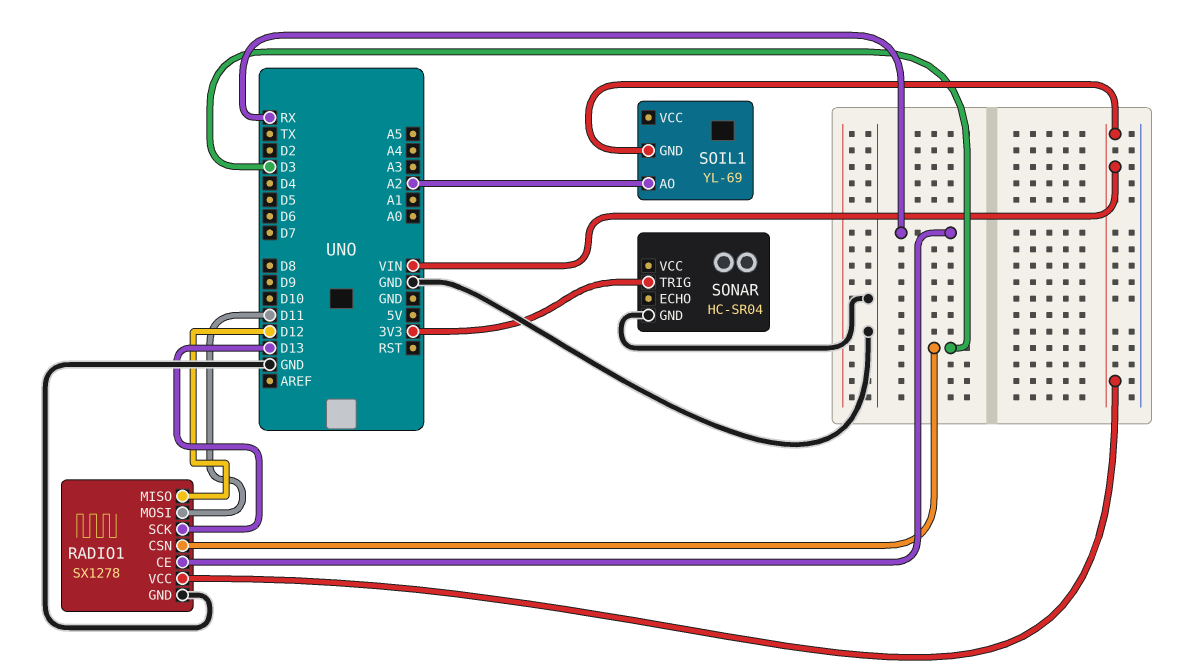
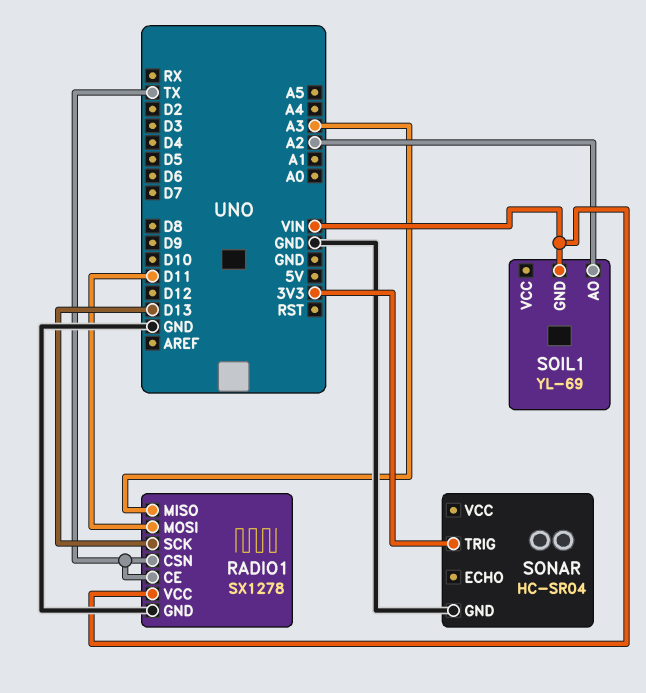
RADIO1 pin CE: RX -> TX
RADIO1 pin CSN: D3 -> TX
RADIO1 pin MISO: D12 -> A3

